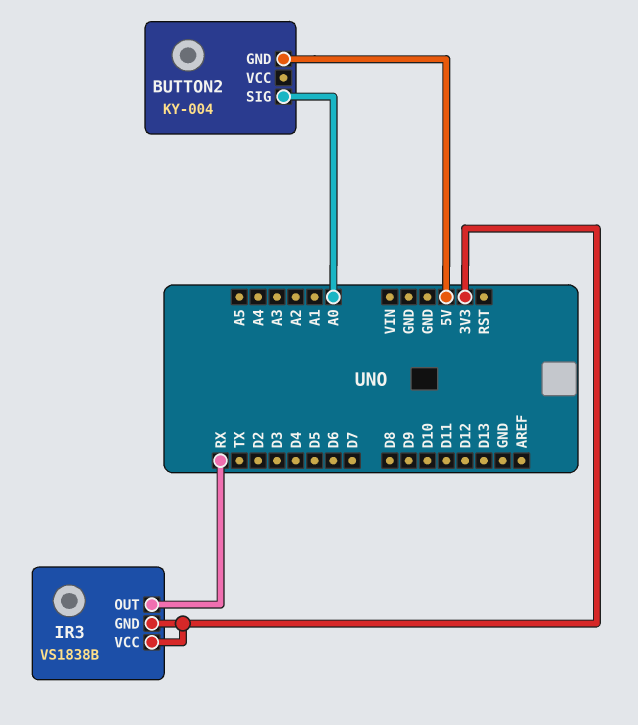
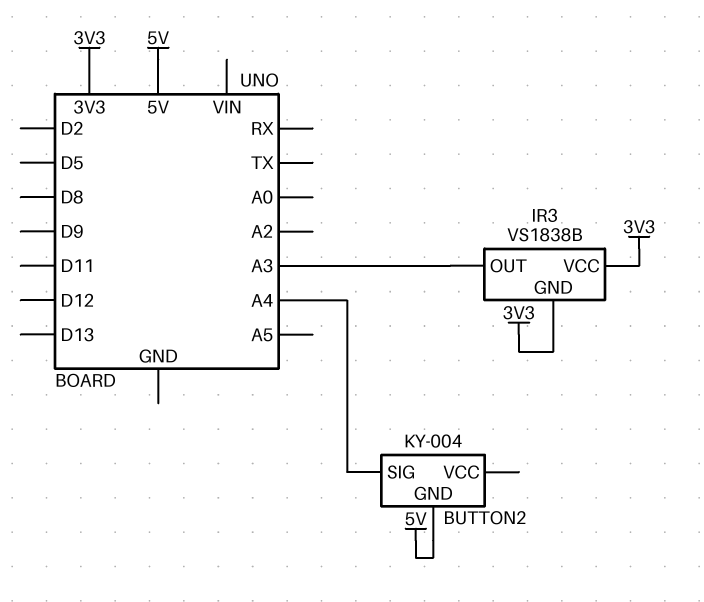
BUTTON2 pin SIG: A0 -> A4
IR3 pin OUT: RX -> A3

